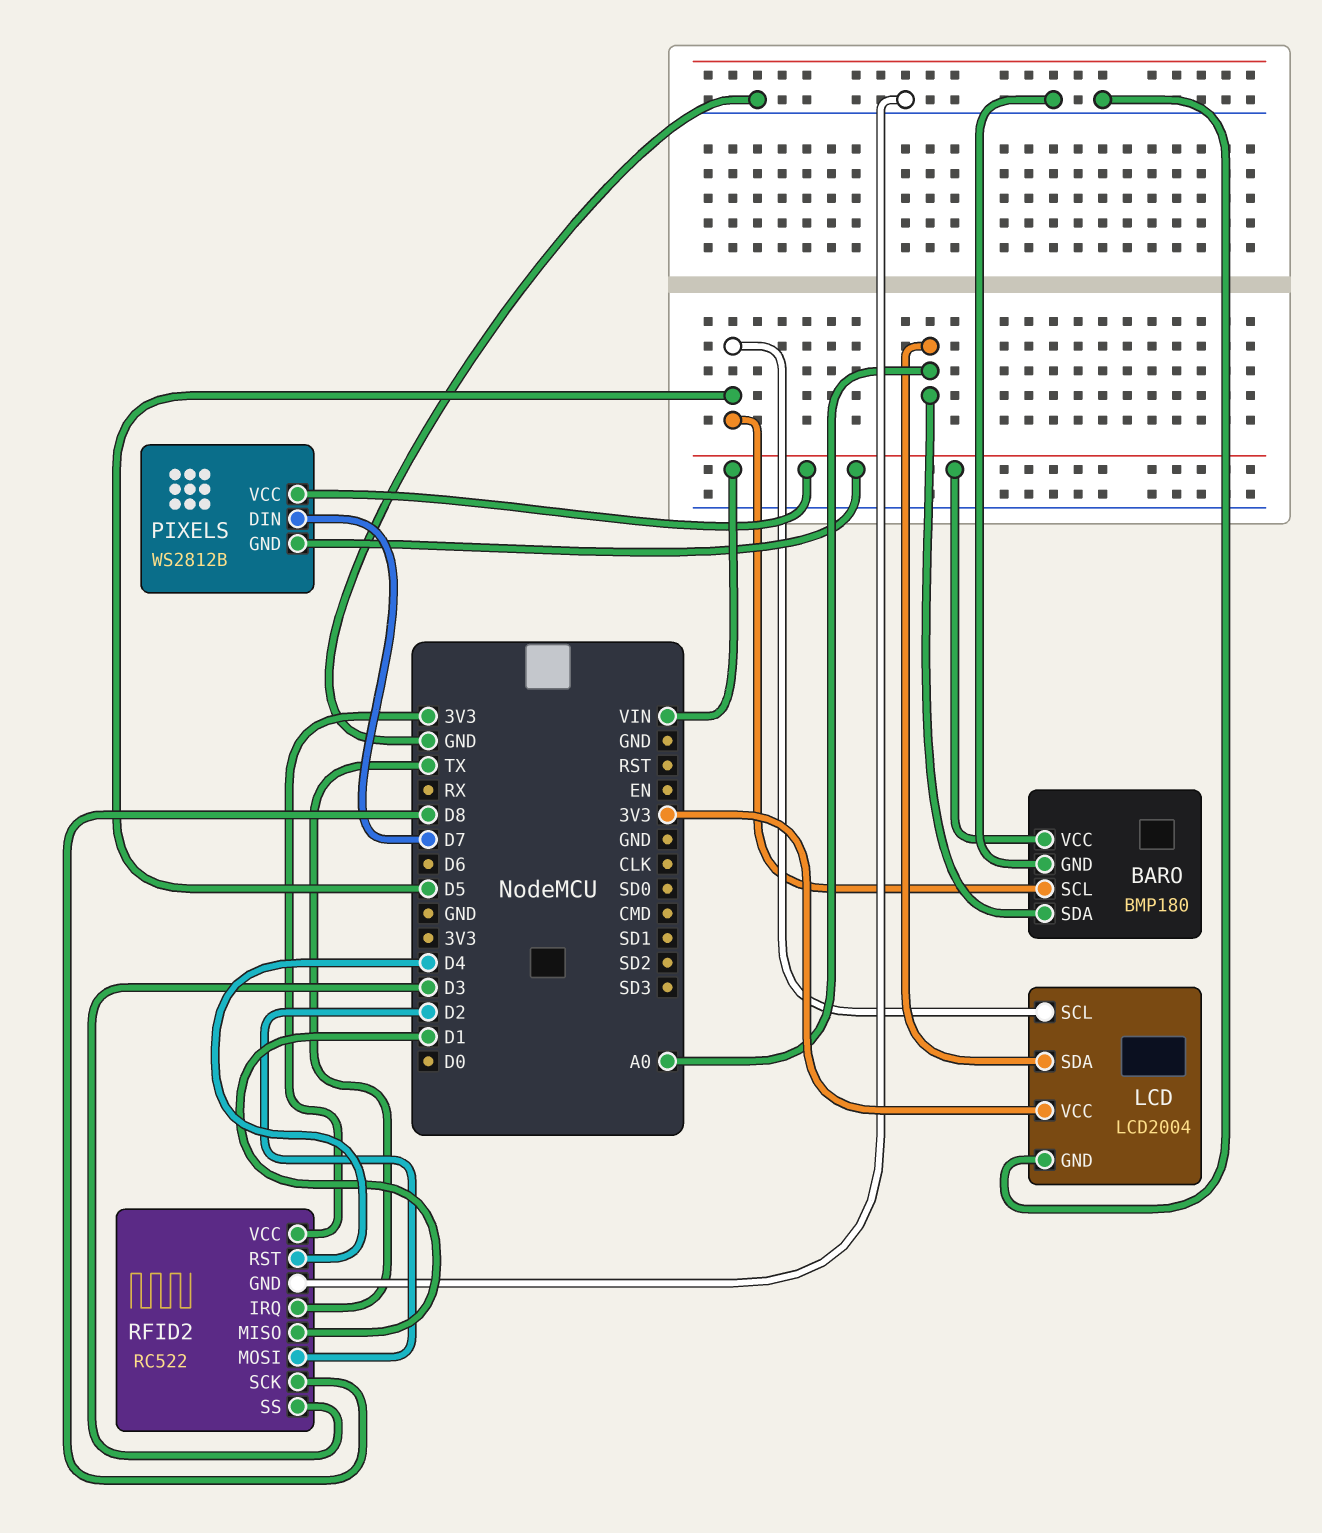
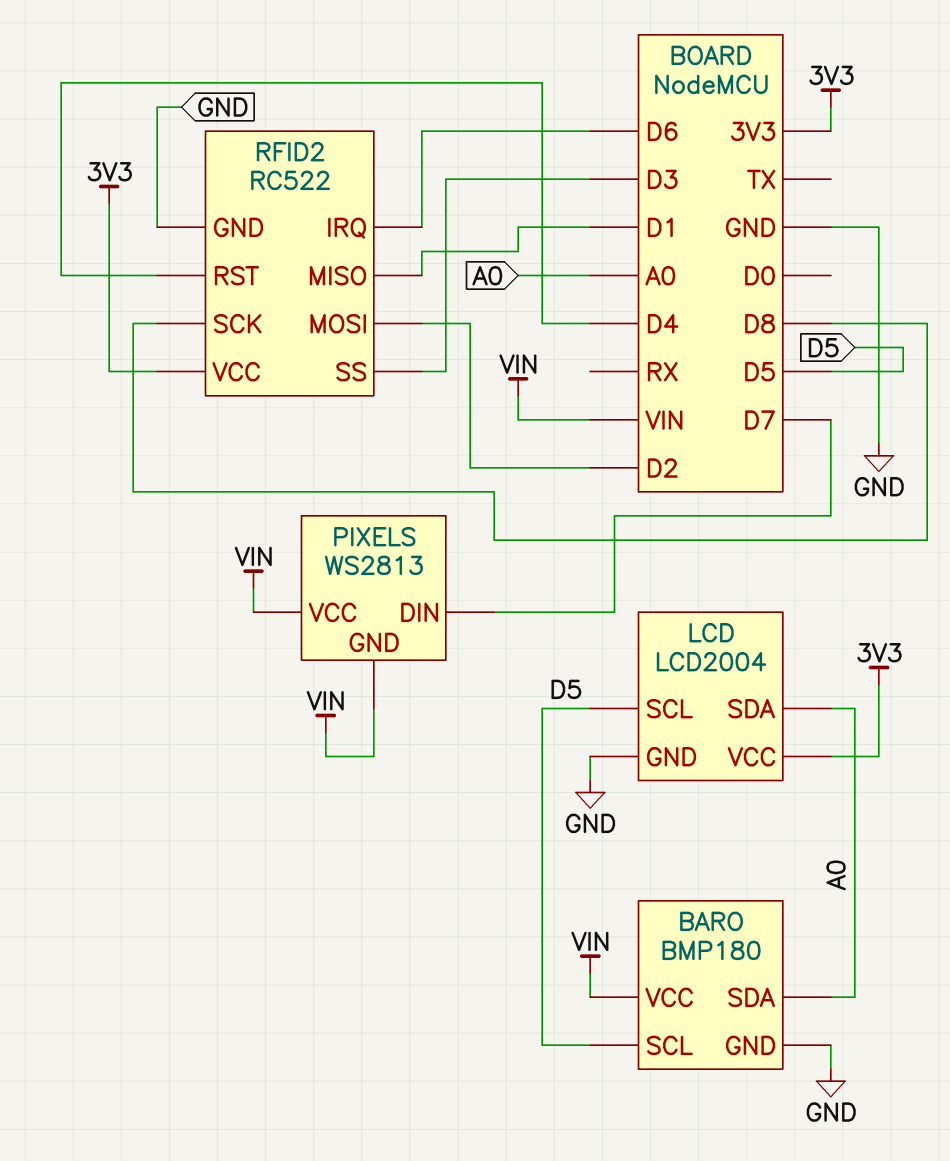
PIXELS: WS2812B -> WS2813
RFID2 pin IRQ: TX -> D6

